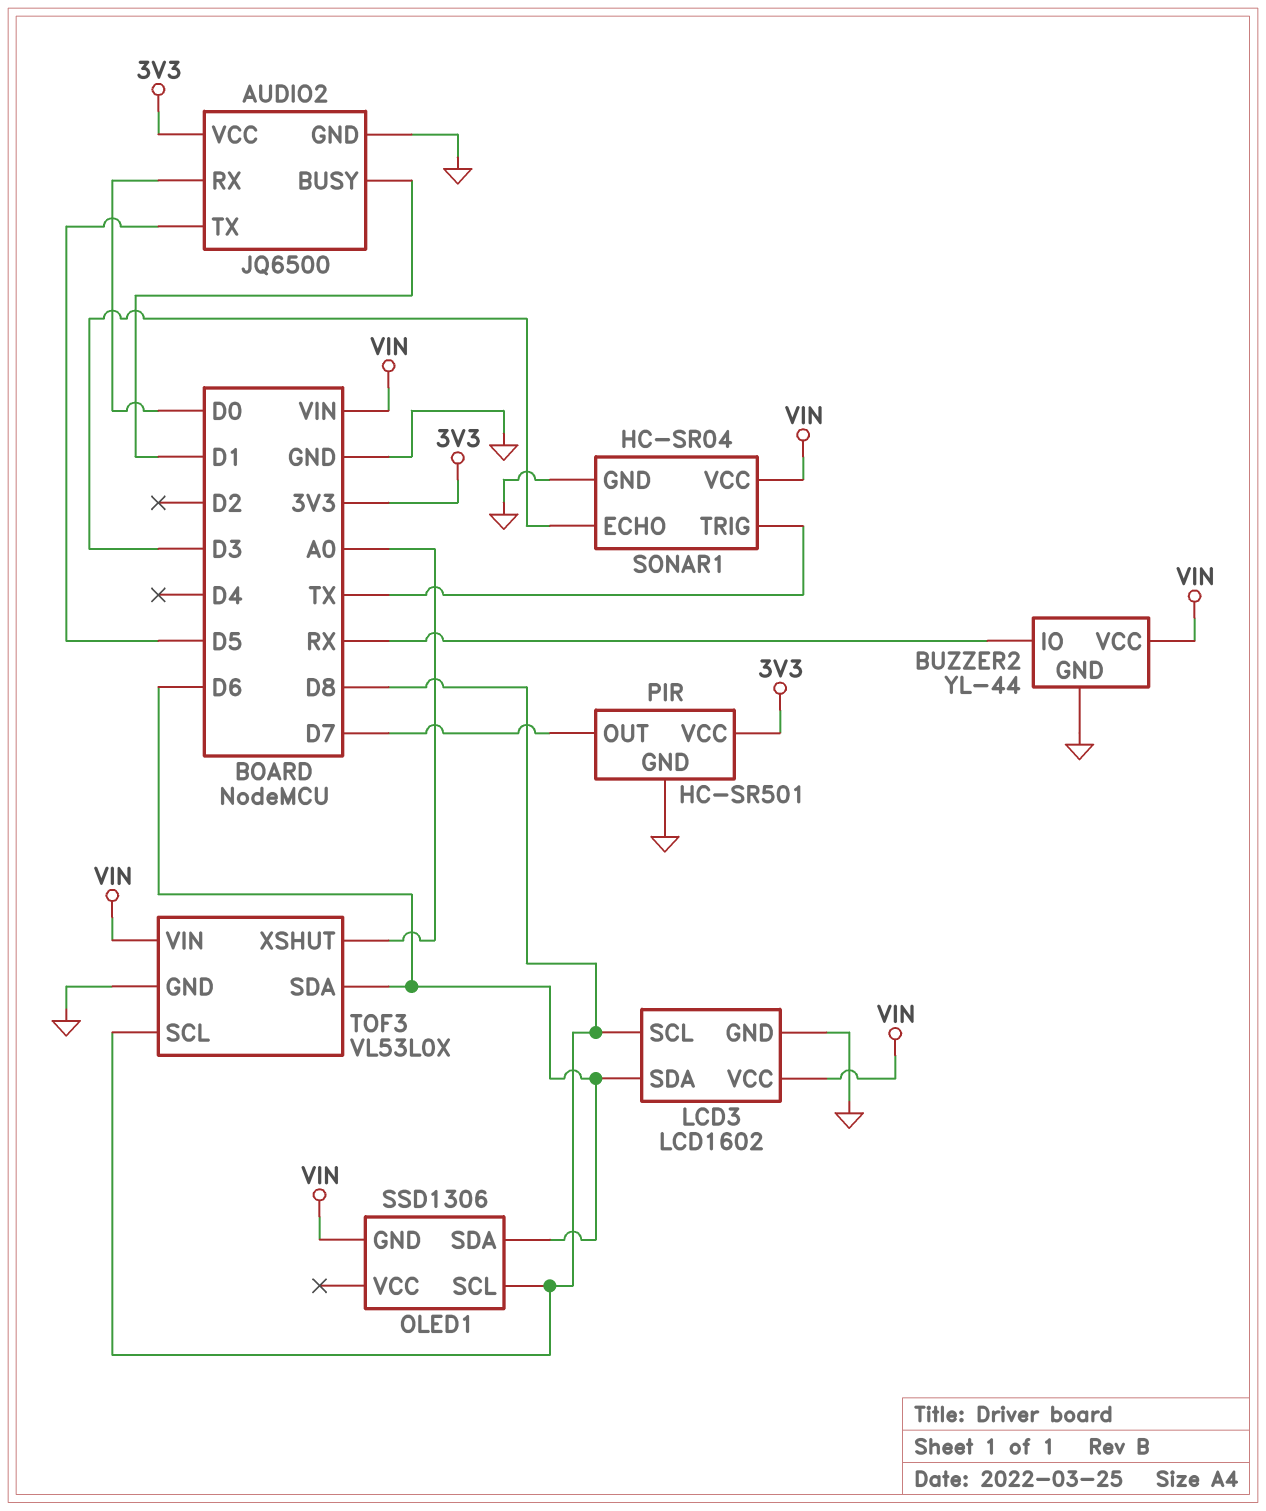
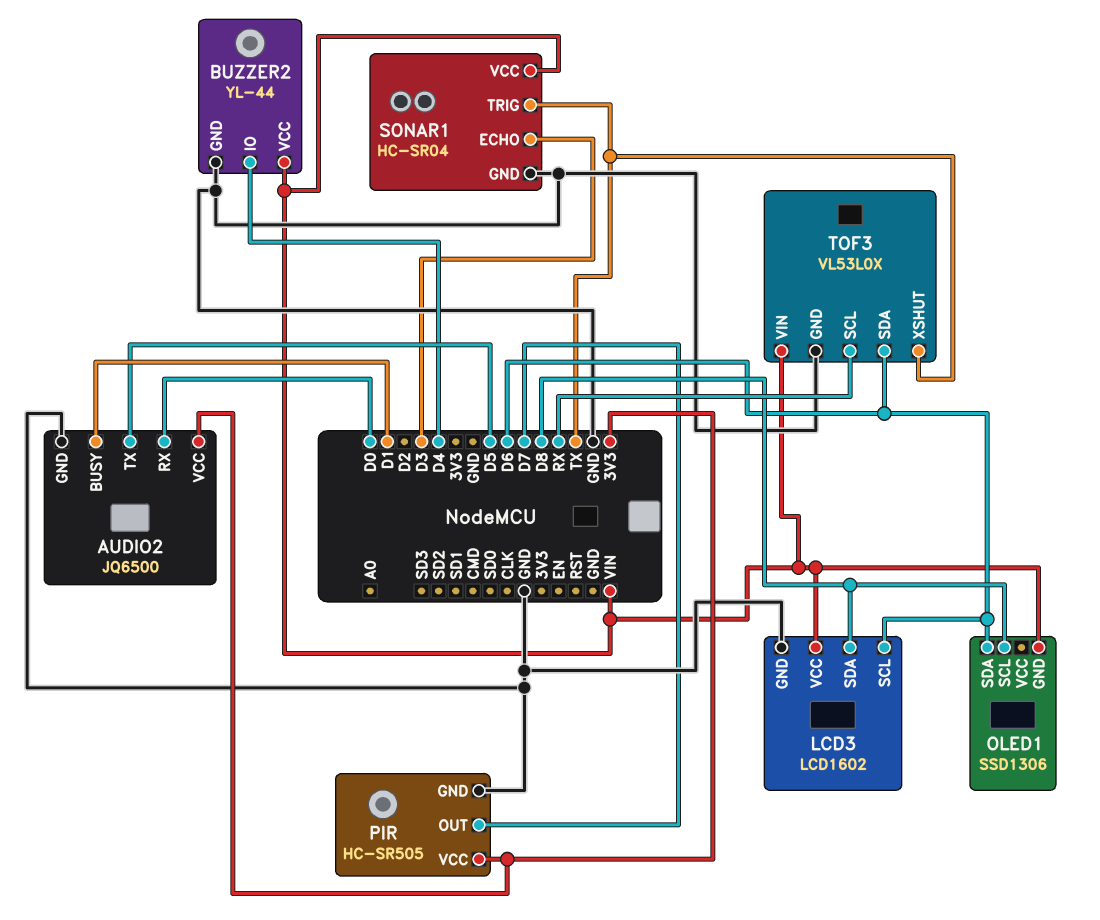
BUZZER2 pin IO: RX -> D4
LCD3 pin SCL: D8 -> D6
LCD3 pin SDA: D6 -> D8
PIR: HC-SR501 -> HC-SR505
TOF3 pin SCL: D8 -> RX
TOF3 pin XSHUT: A0 -> TX

